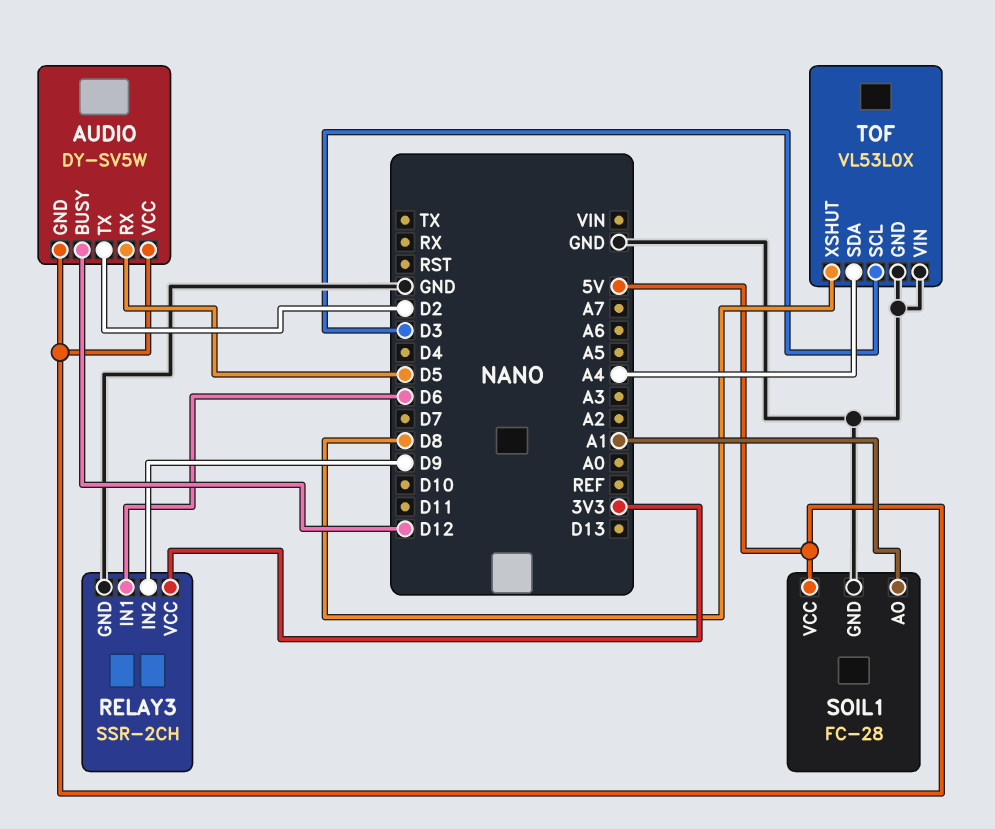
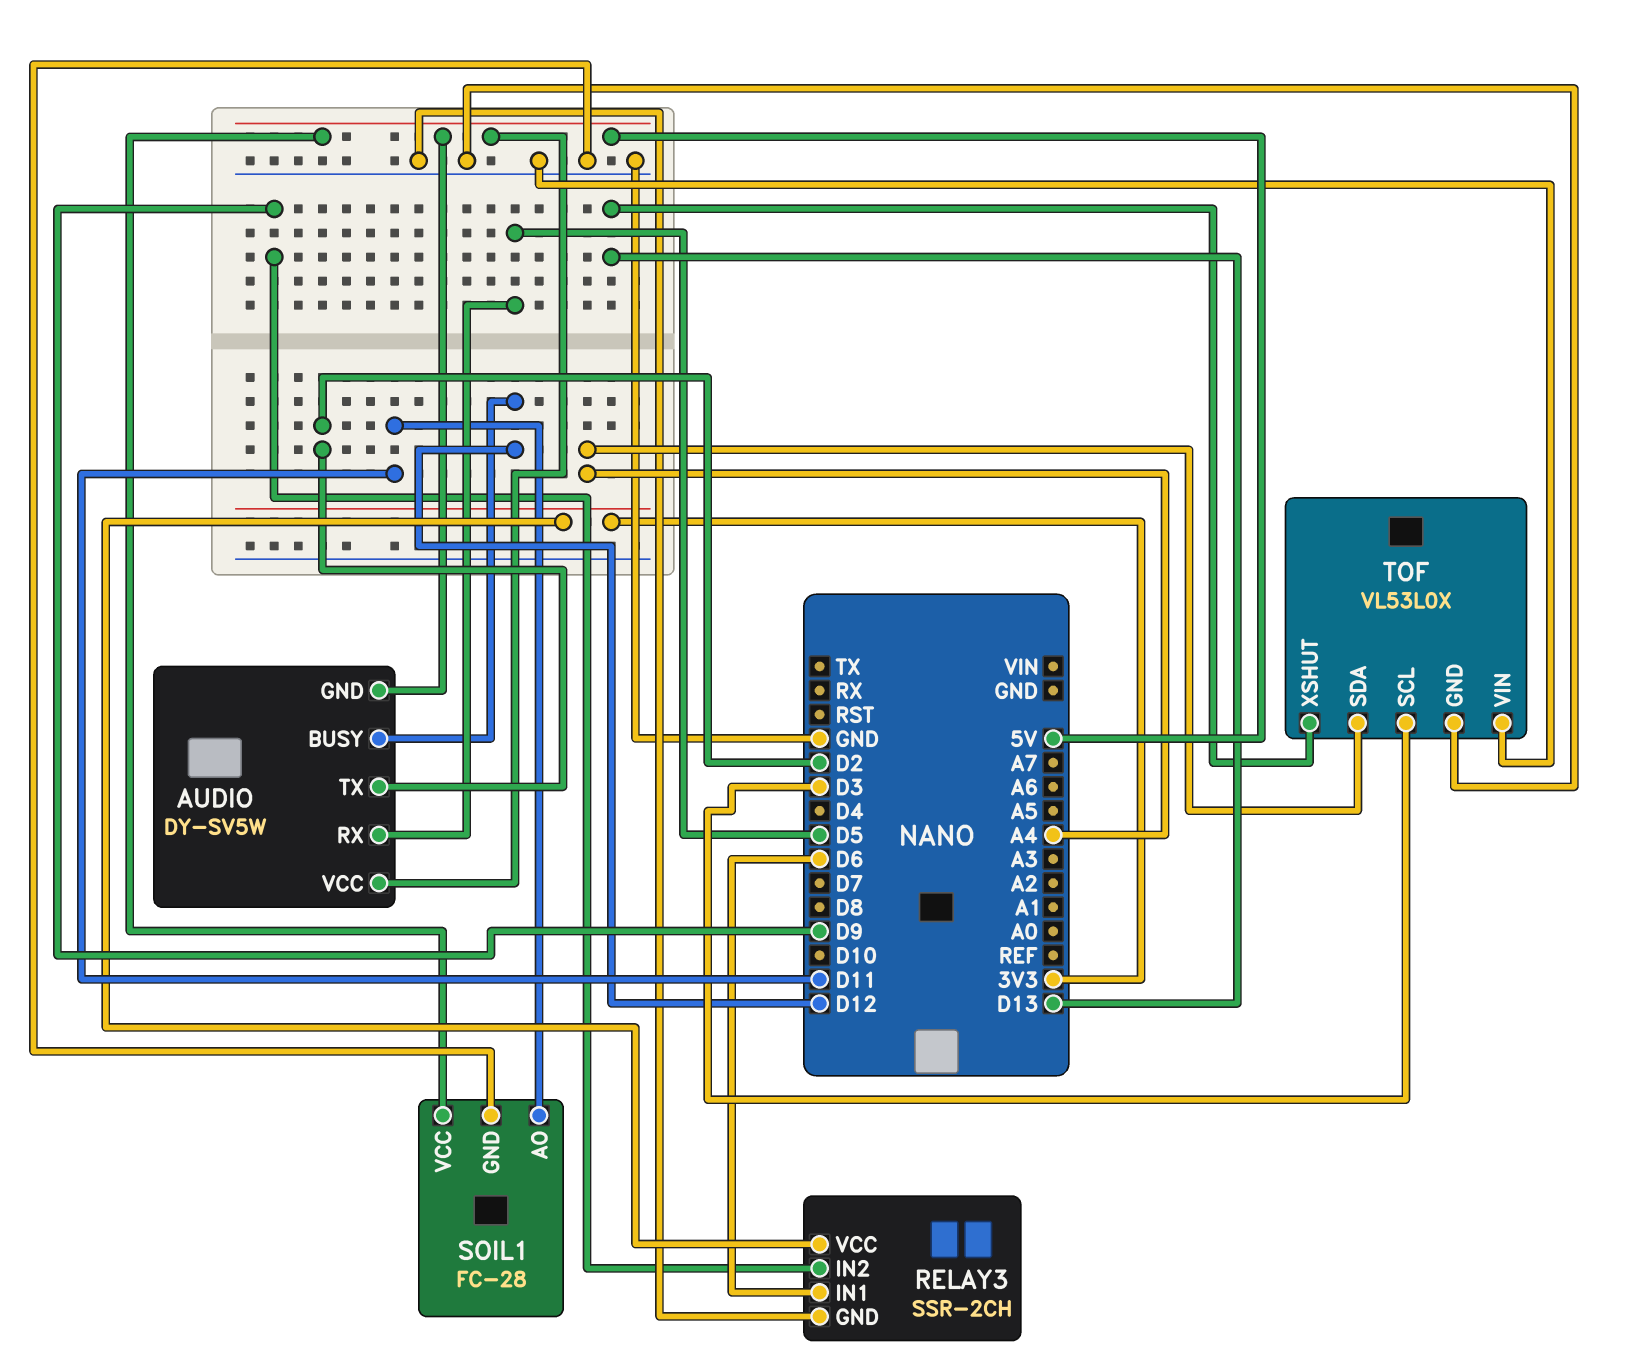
SOIL1 pin AO: A1 -> D11
TOF pin XSHUT: D8 -> D13

